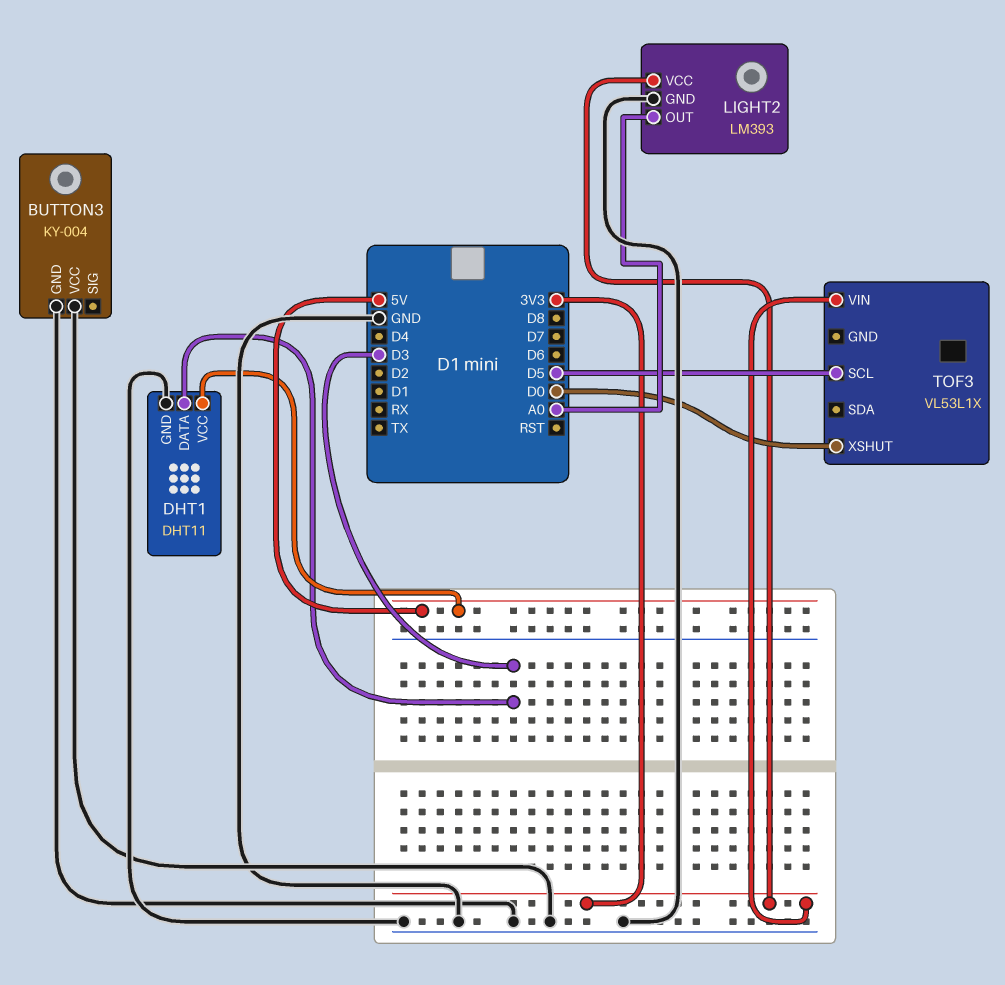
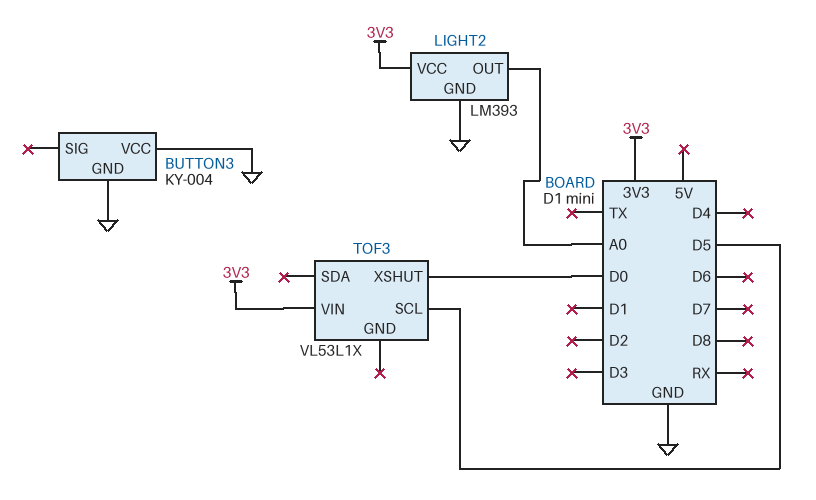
DHT1: DHT11 -> none
DHT1 pin DATA: D3 -> none
DHT1 pin GND: GND -> none
DHT1 pin VCC: 5V -> none

